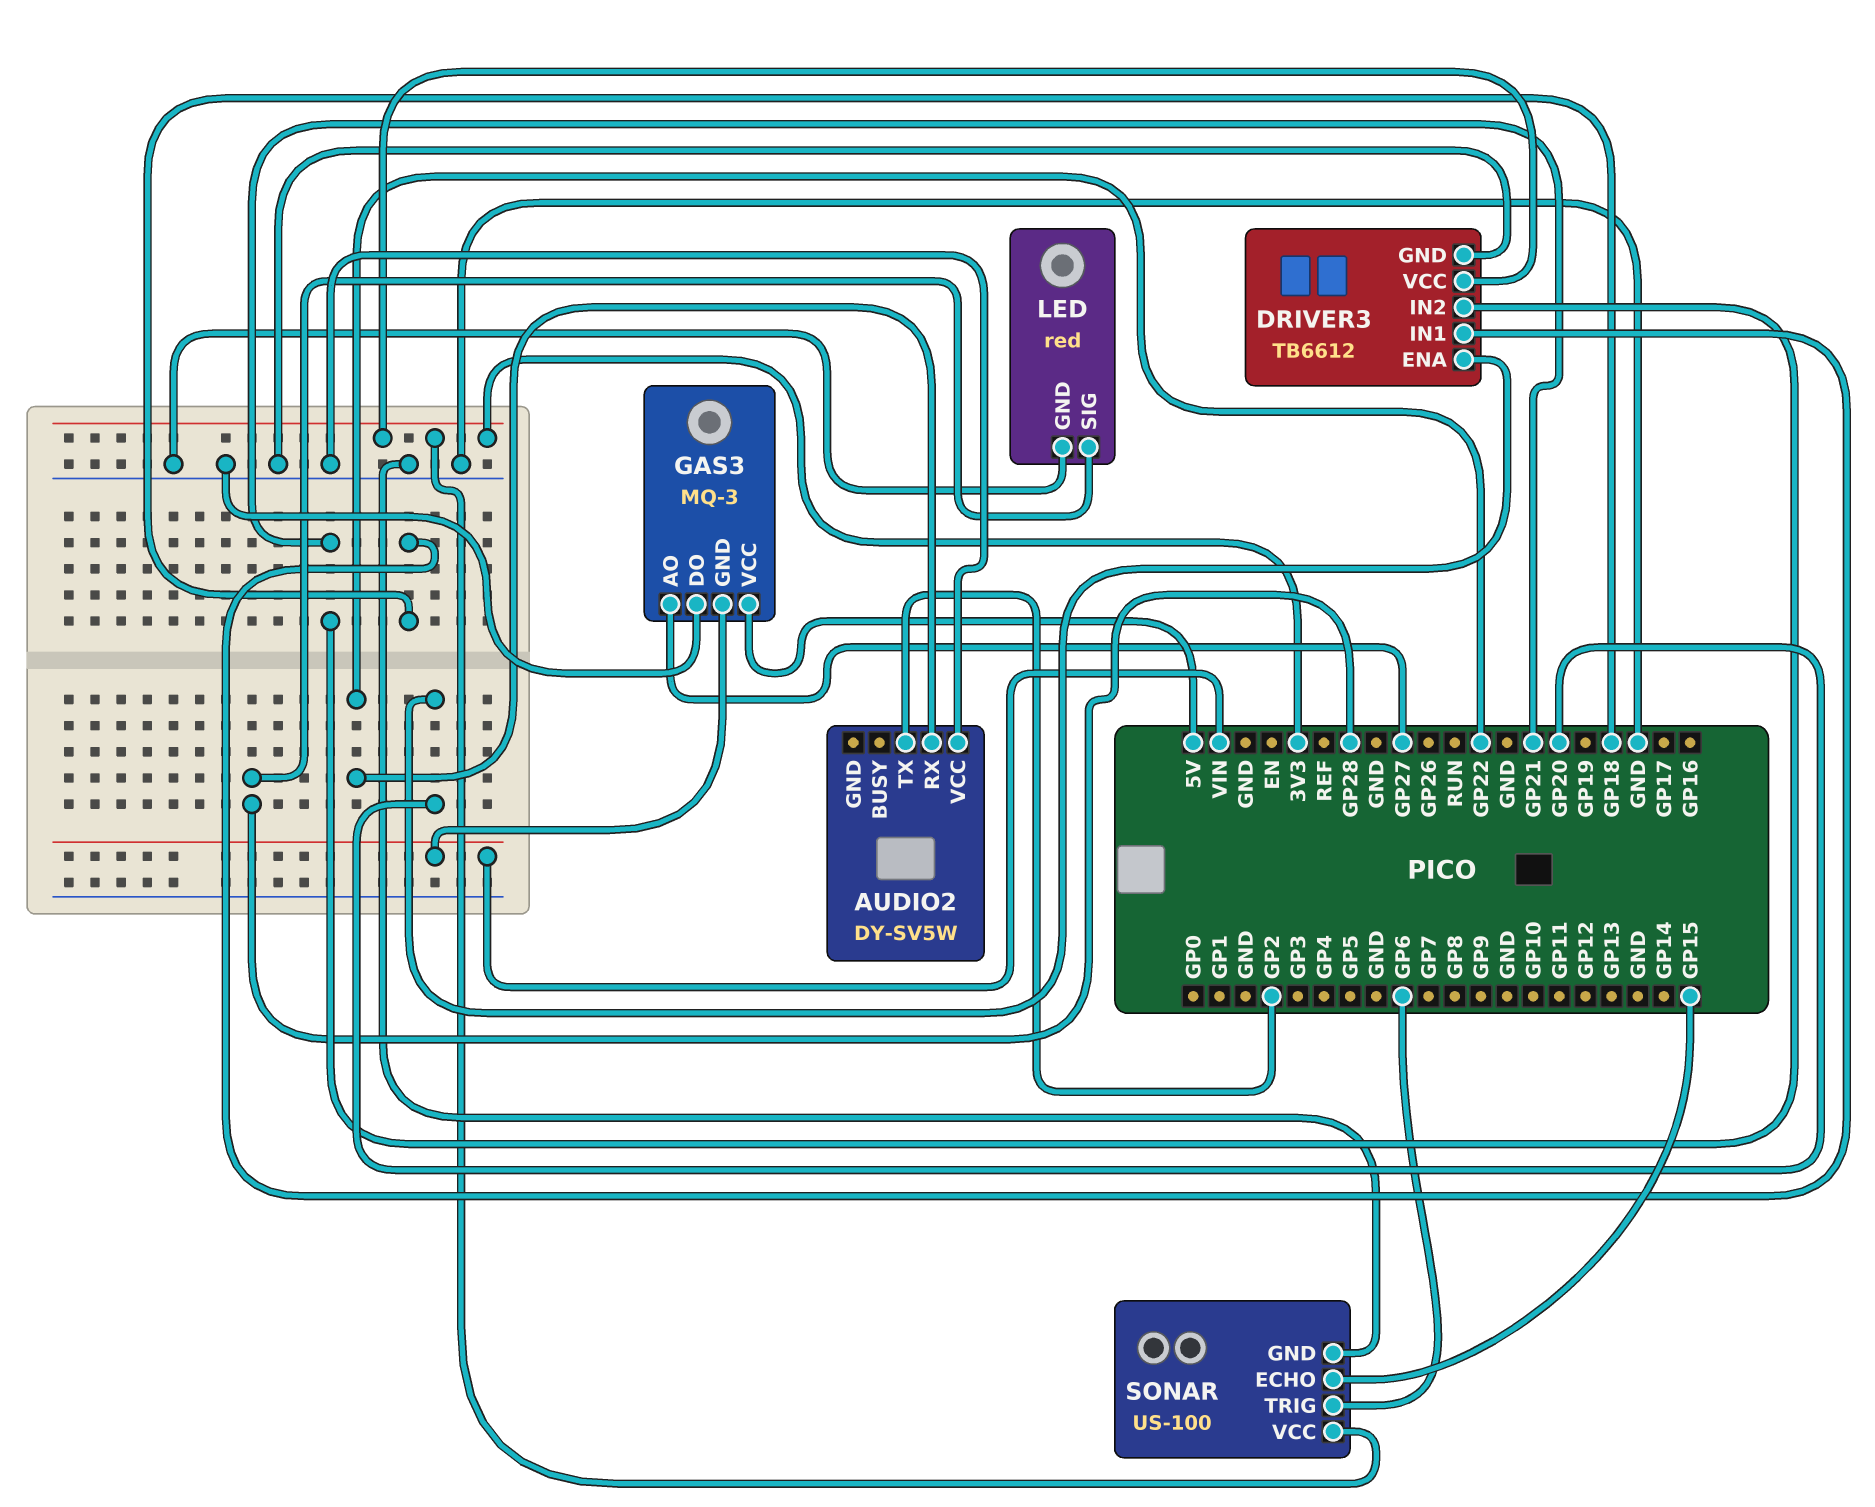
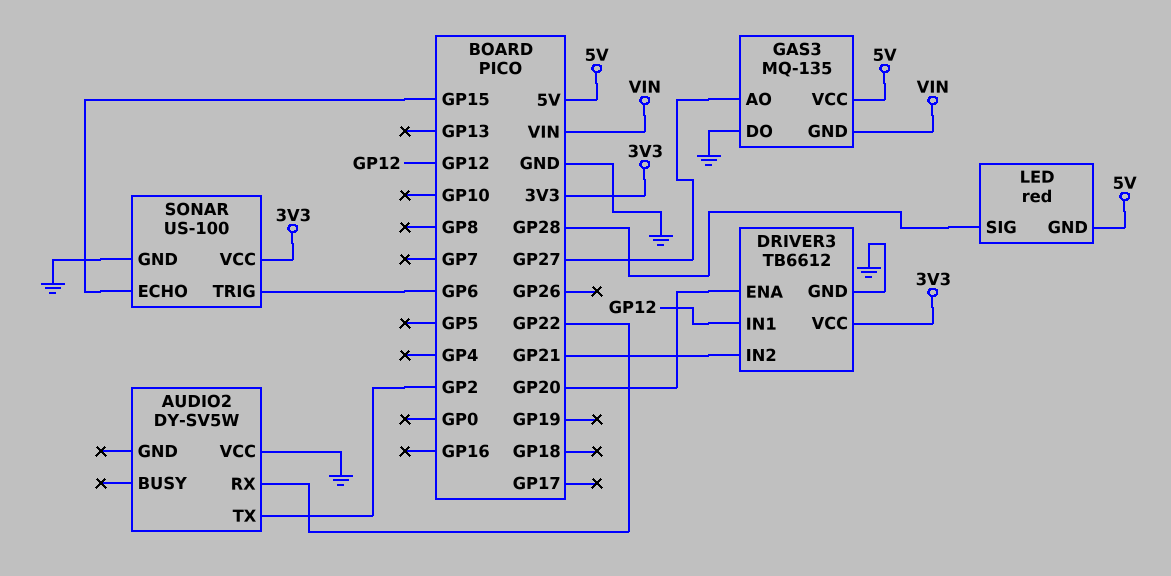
DRIVER3 pin IN1: GP18 -> GP12
GAS3: MQ-3 -> MQ-135
LED pin GND: GND -> 5V

